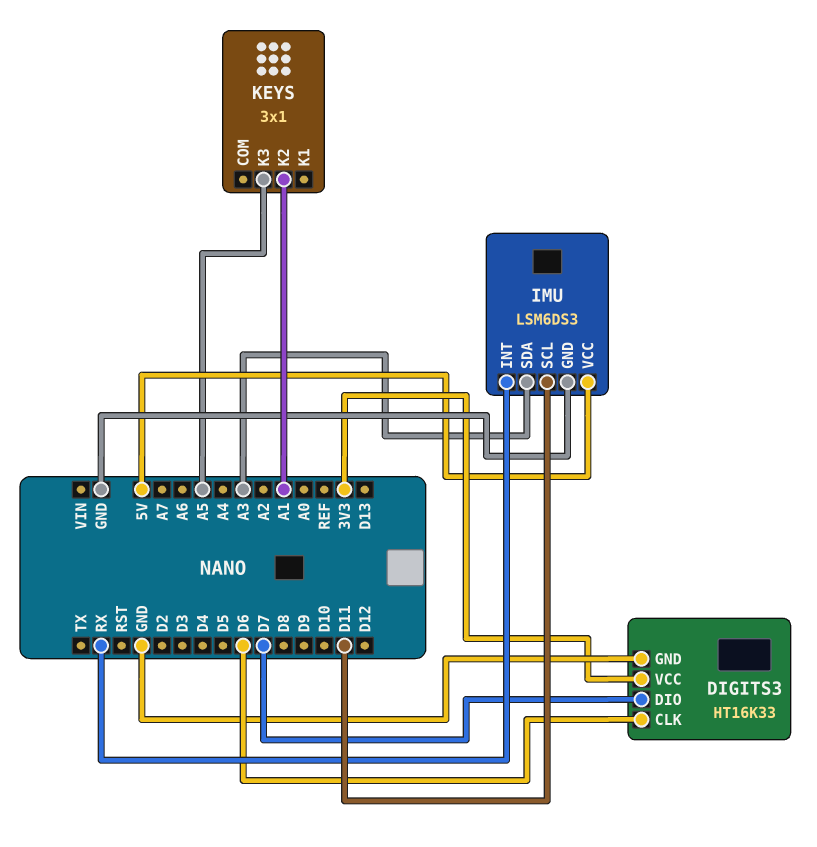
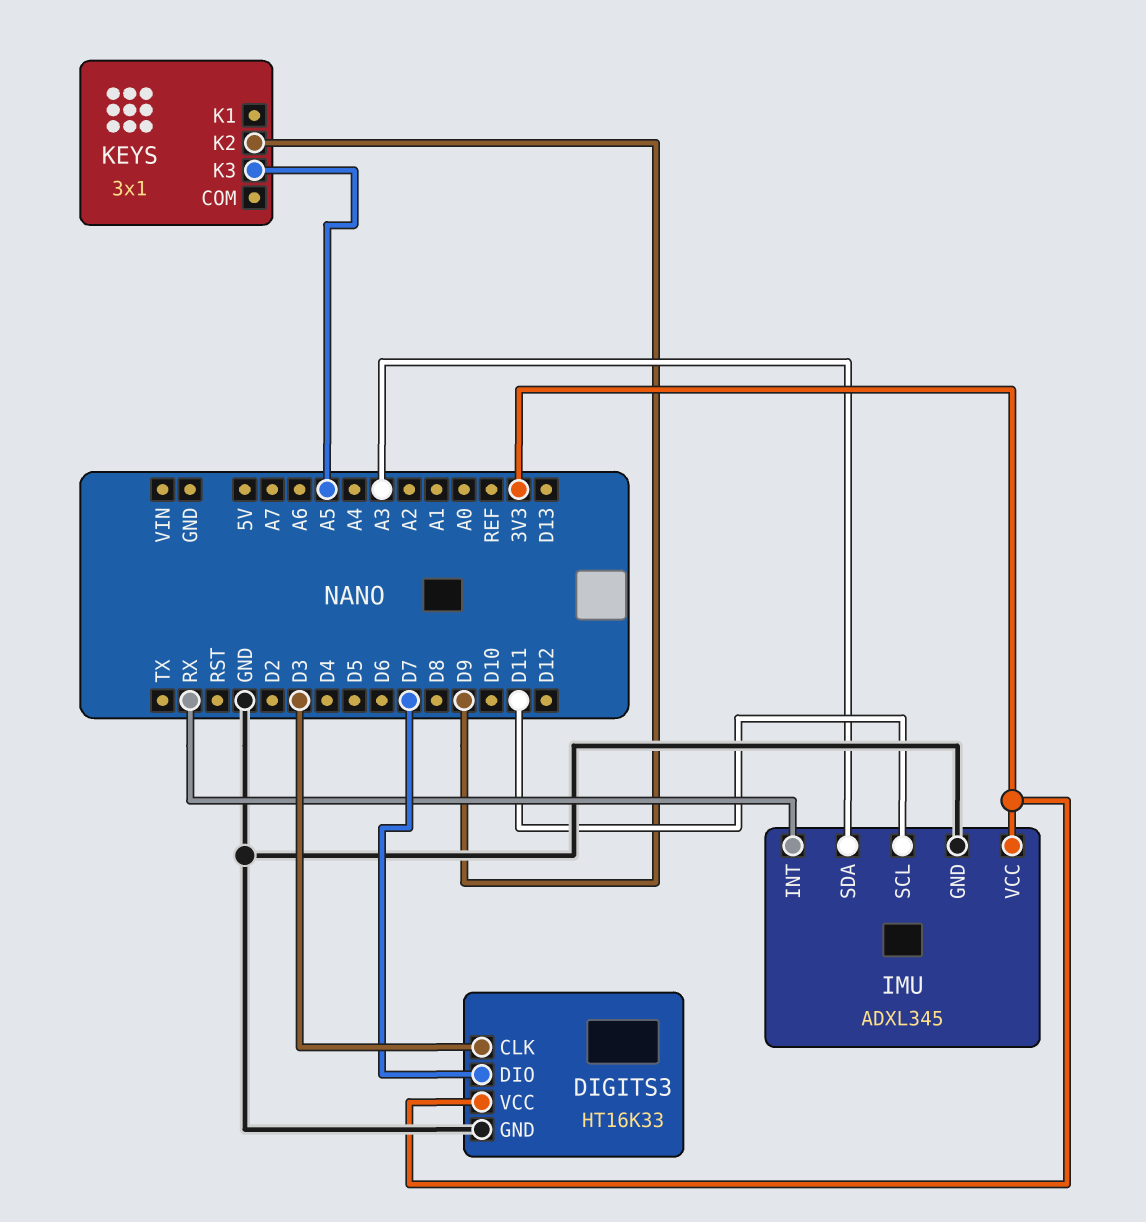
DIGITS3 pin CLK: D6 -> D3
IMU: LSM6DS3 -> ADXL345
IMU pin VCC: 5V -> 3V3
KEYS pin K2: A1 -> D9

